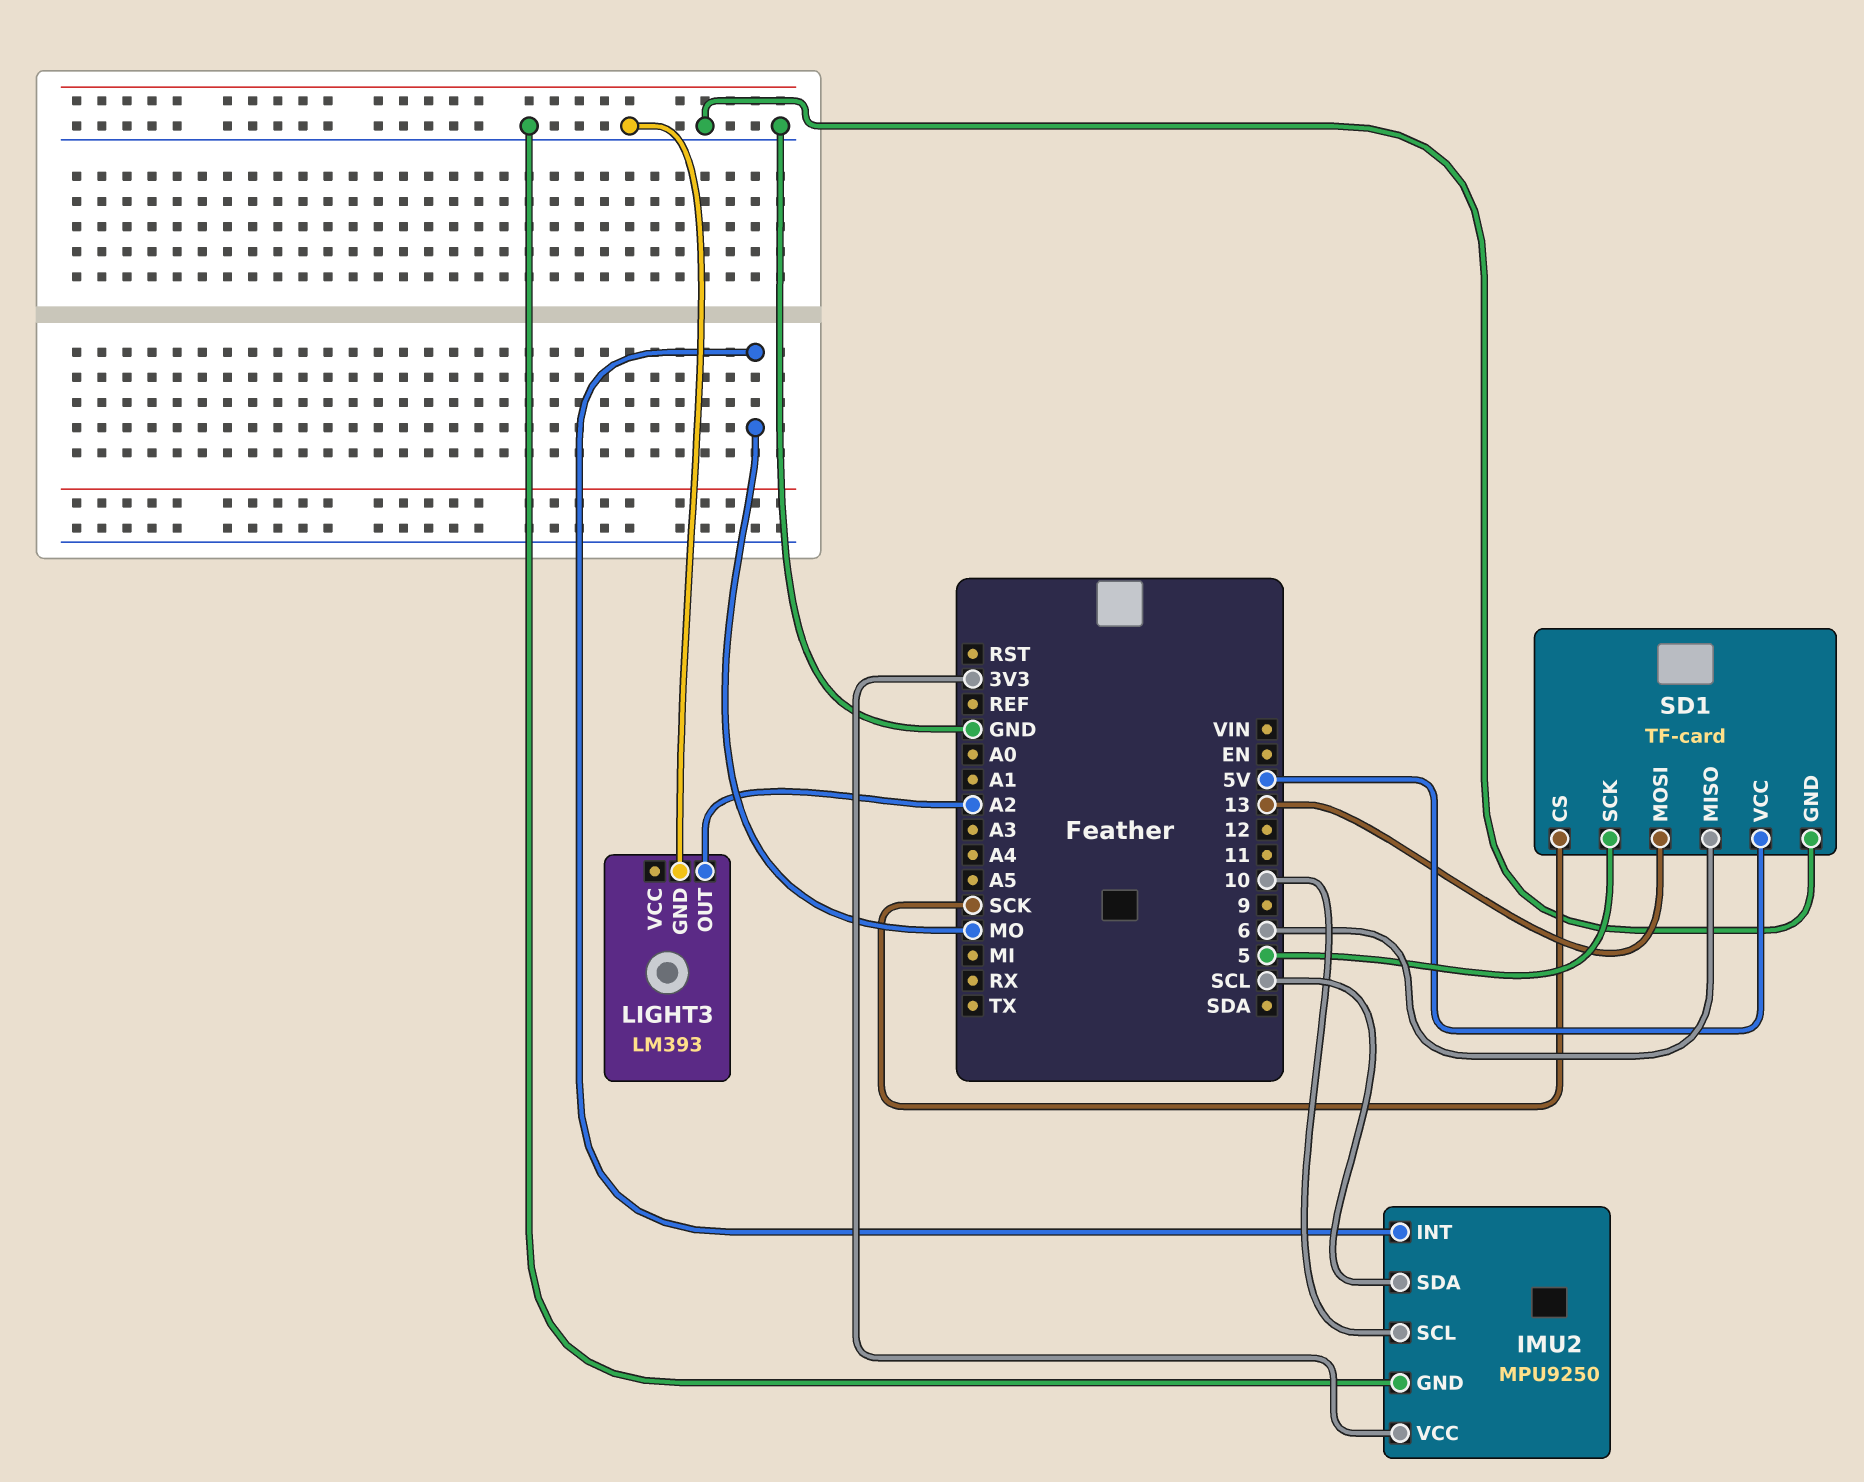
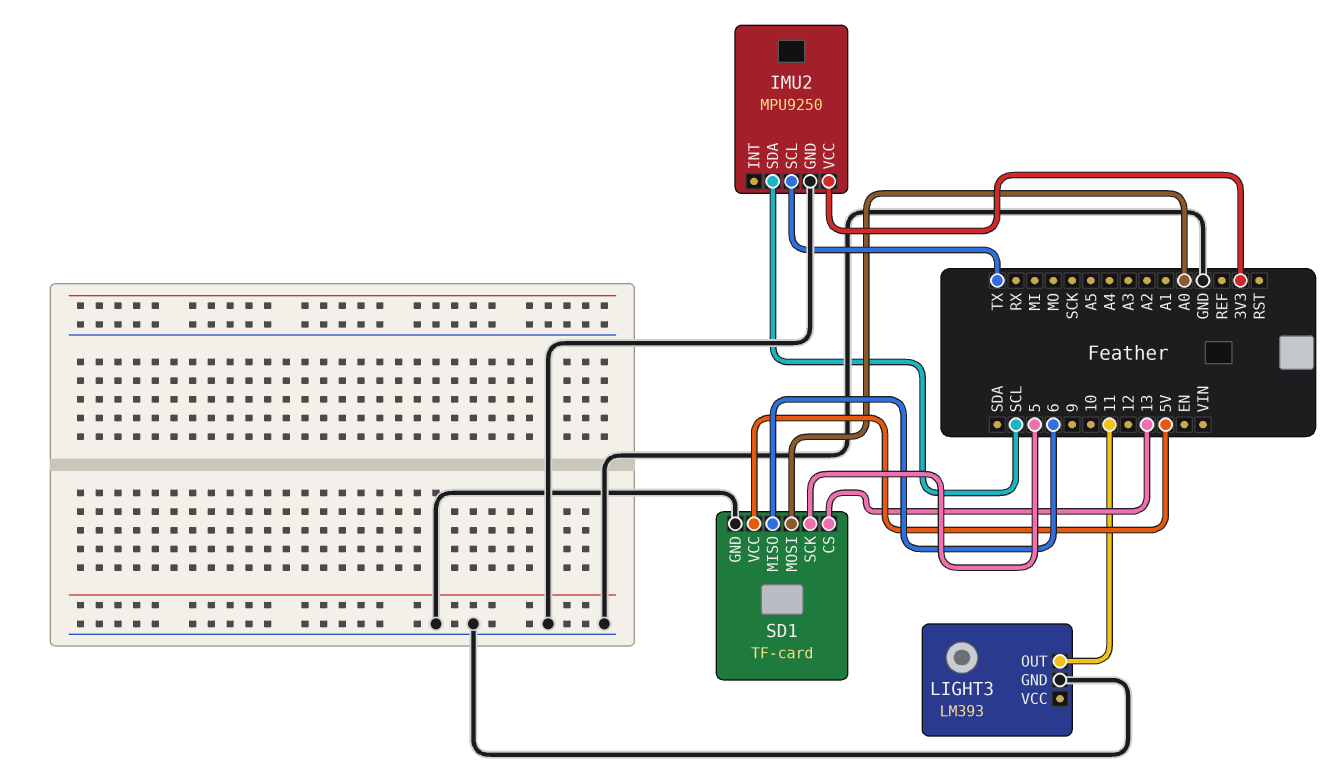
IMU2 pin INT: MO -> none
IMU2 pin SCL: 10 -> TX
LIGHT3 pin OUT: A2 -> 11
SD1 pin CS: SCK -> 13
SD1 pin MOSI: 13 -> A0

